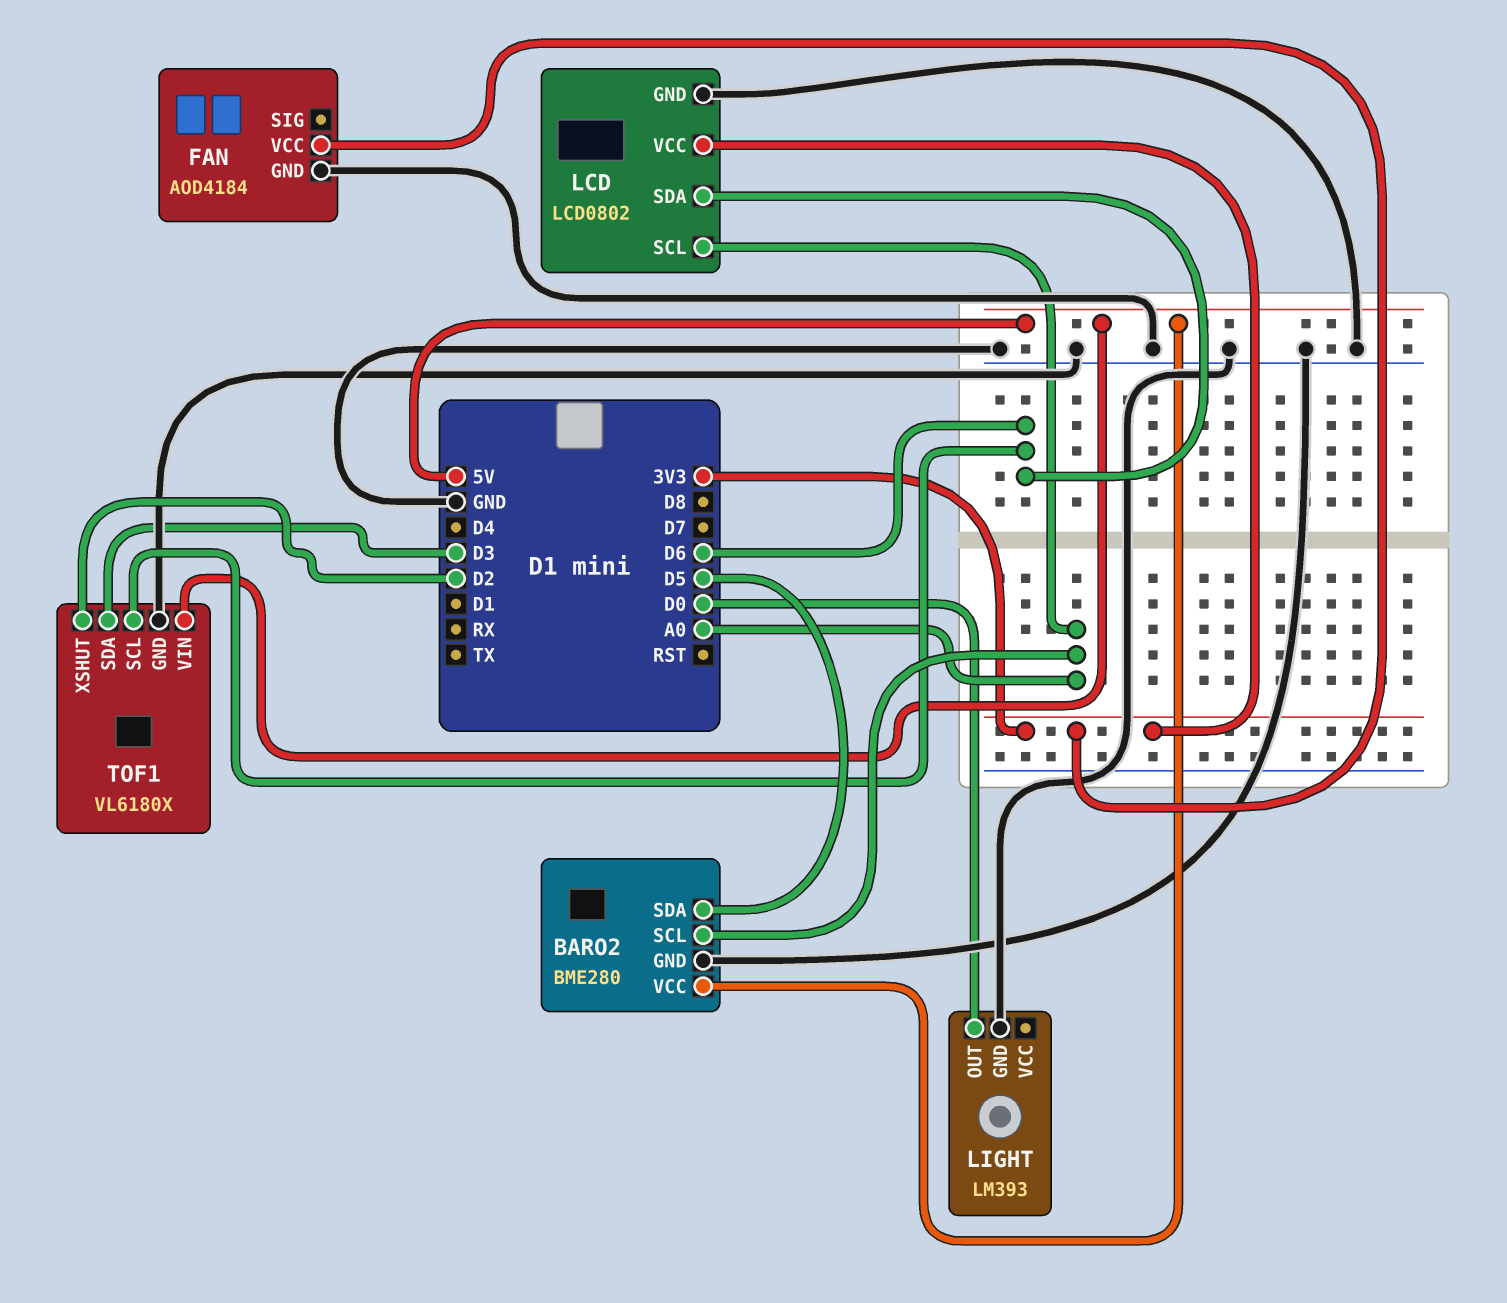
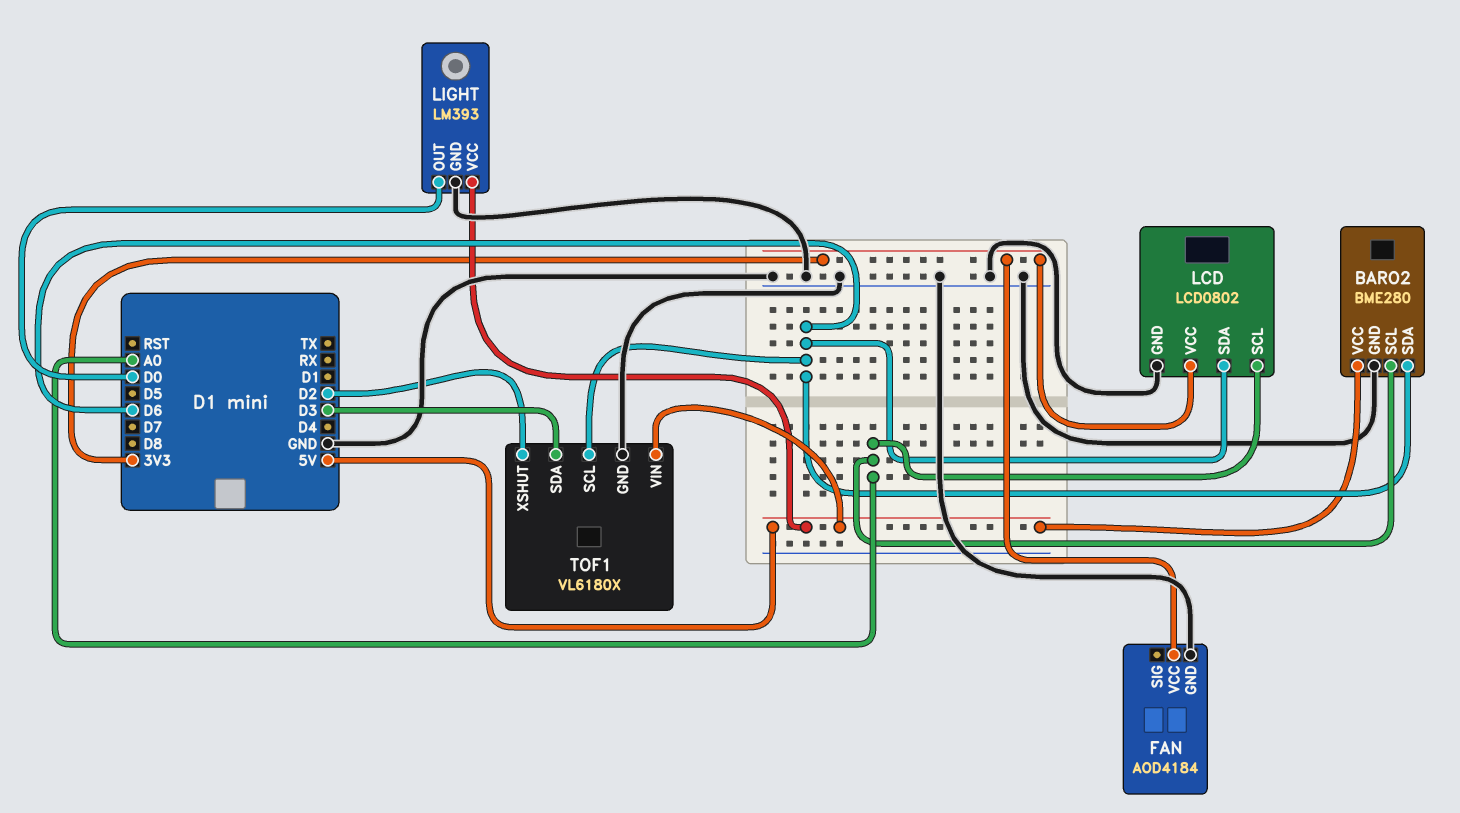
BARO2 pin SDA: D5 -> D6
LIGHT pin VCC: none -> 5V

